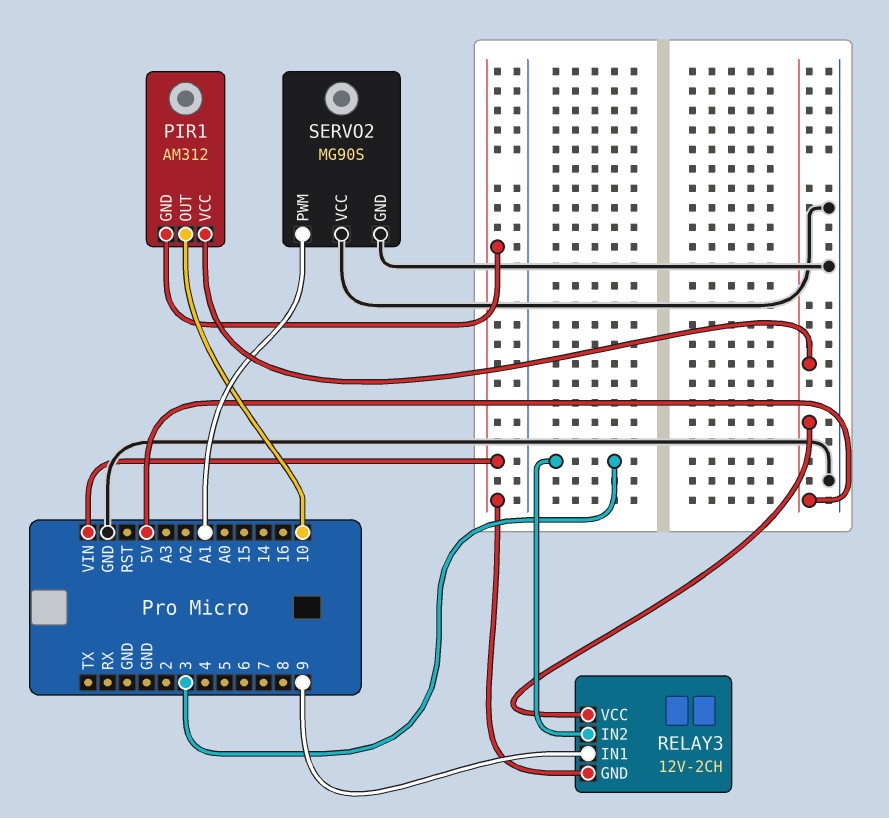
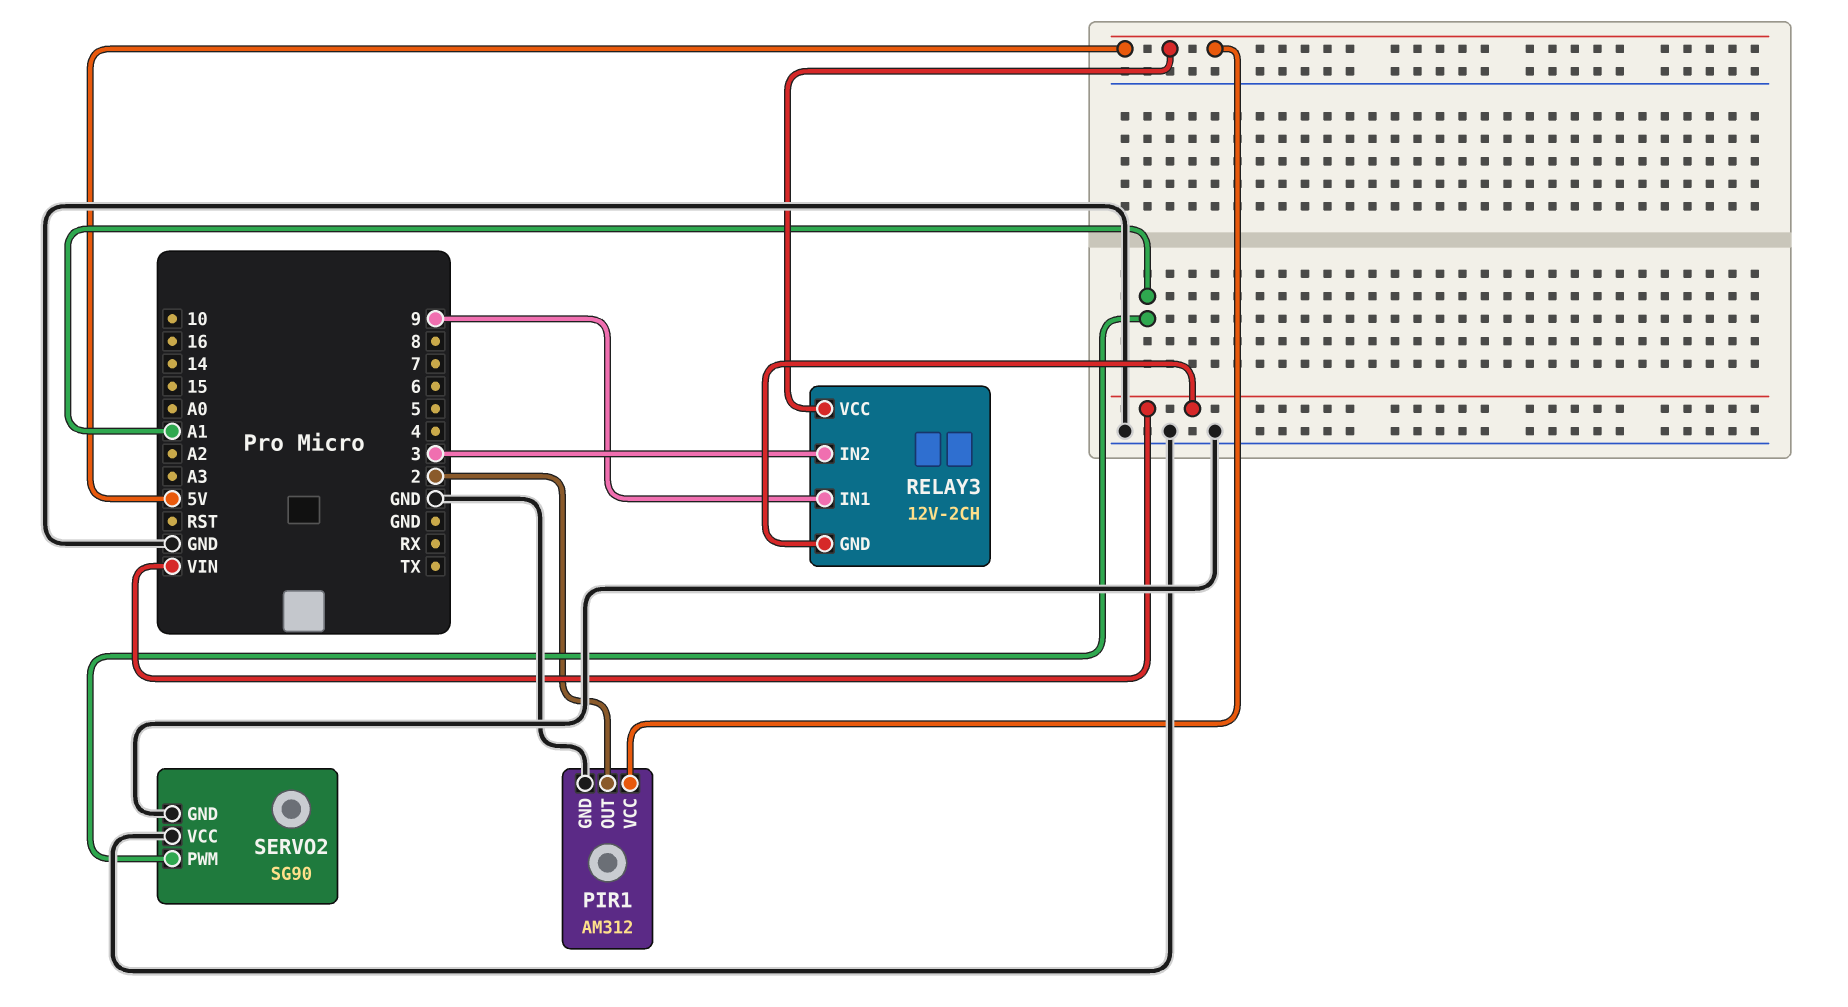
PIR1 pin GND: VIN -> GND
PIR1 pin OUT: 10 -> 2
SERVO2: MG90S -> SG90

